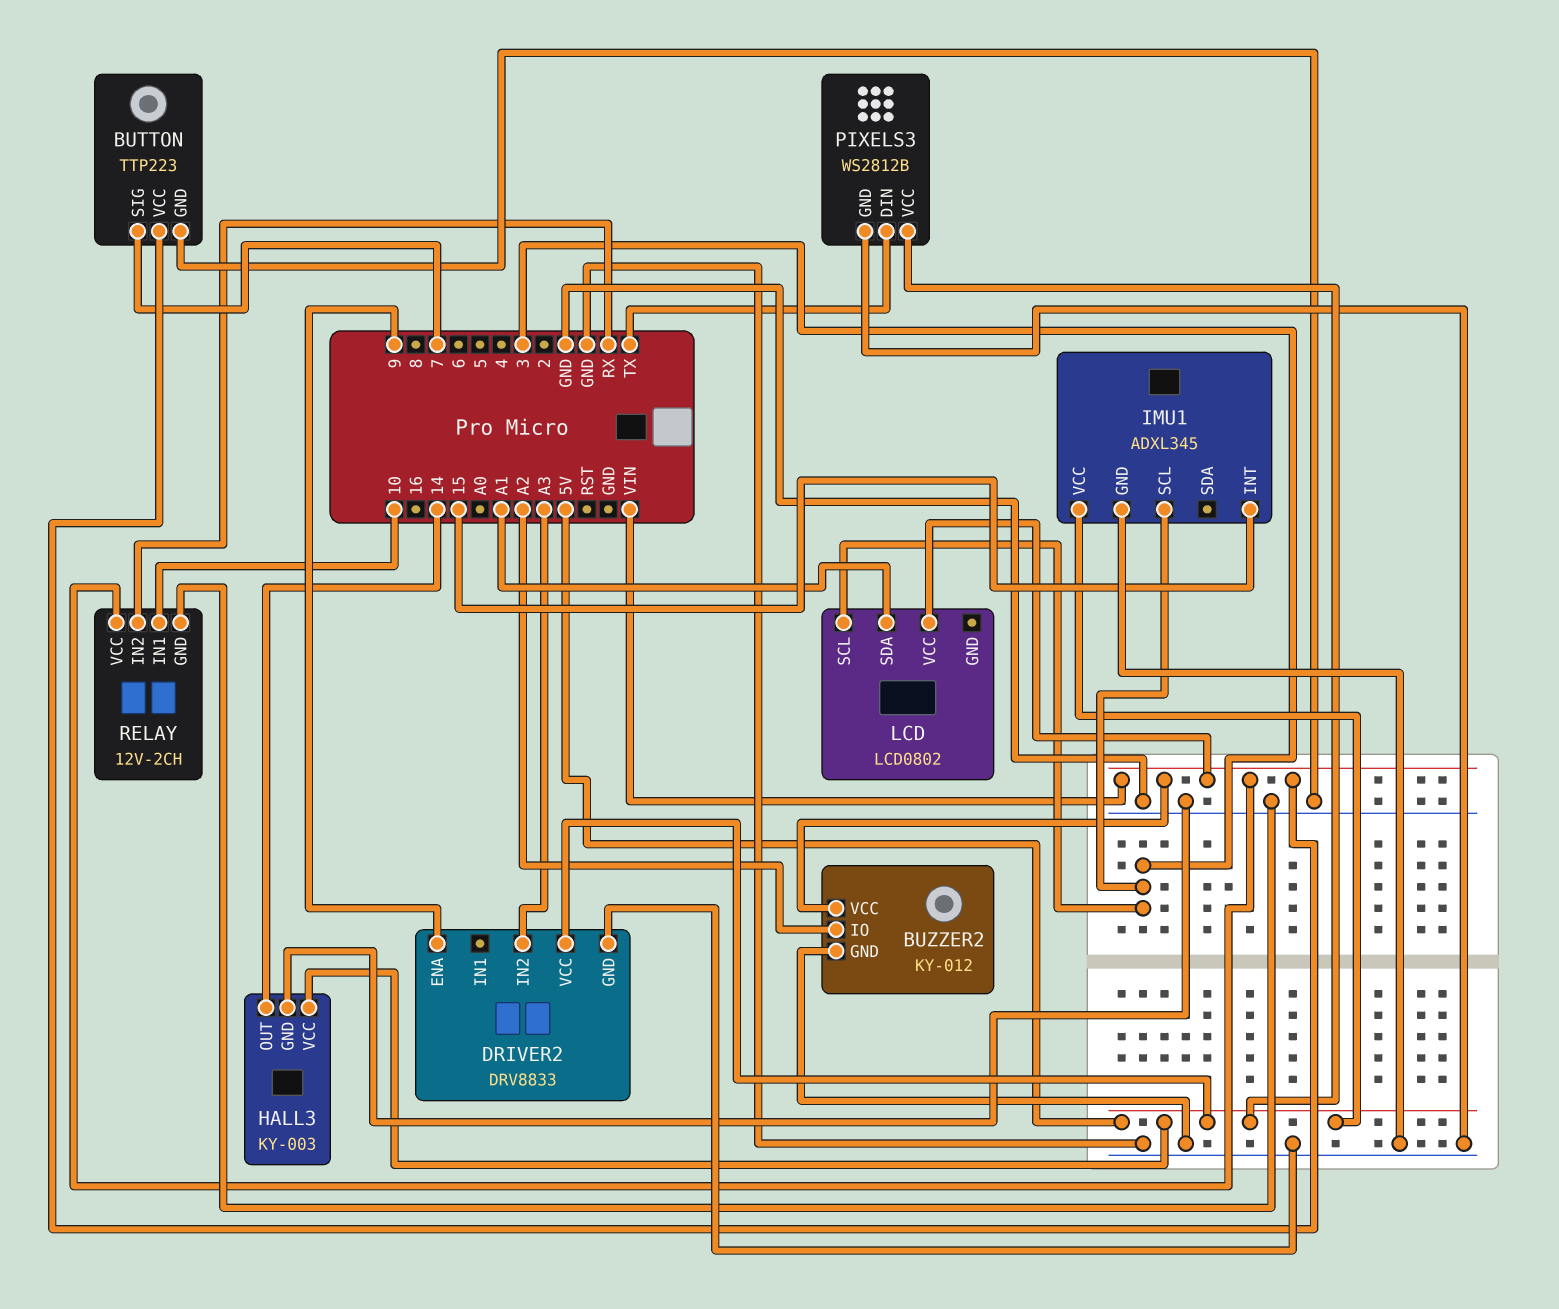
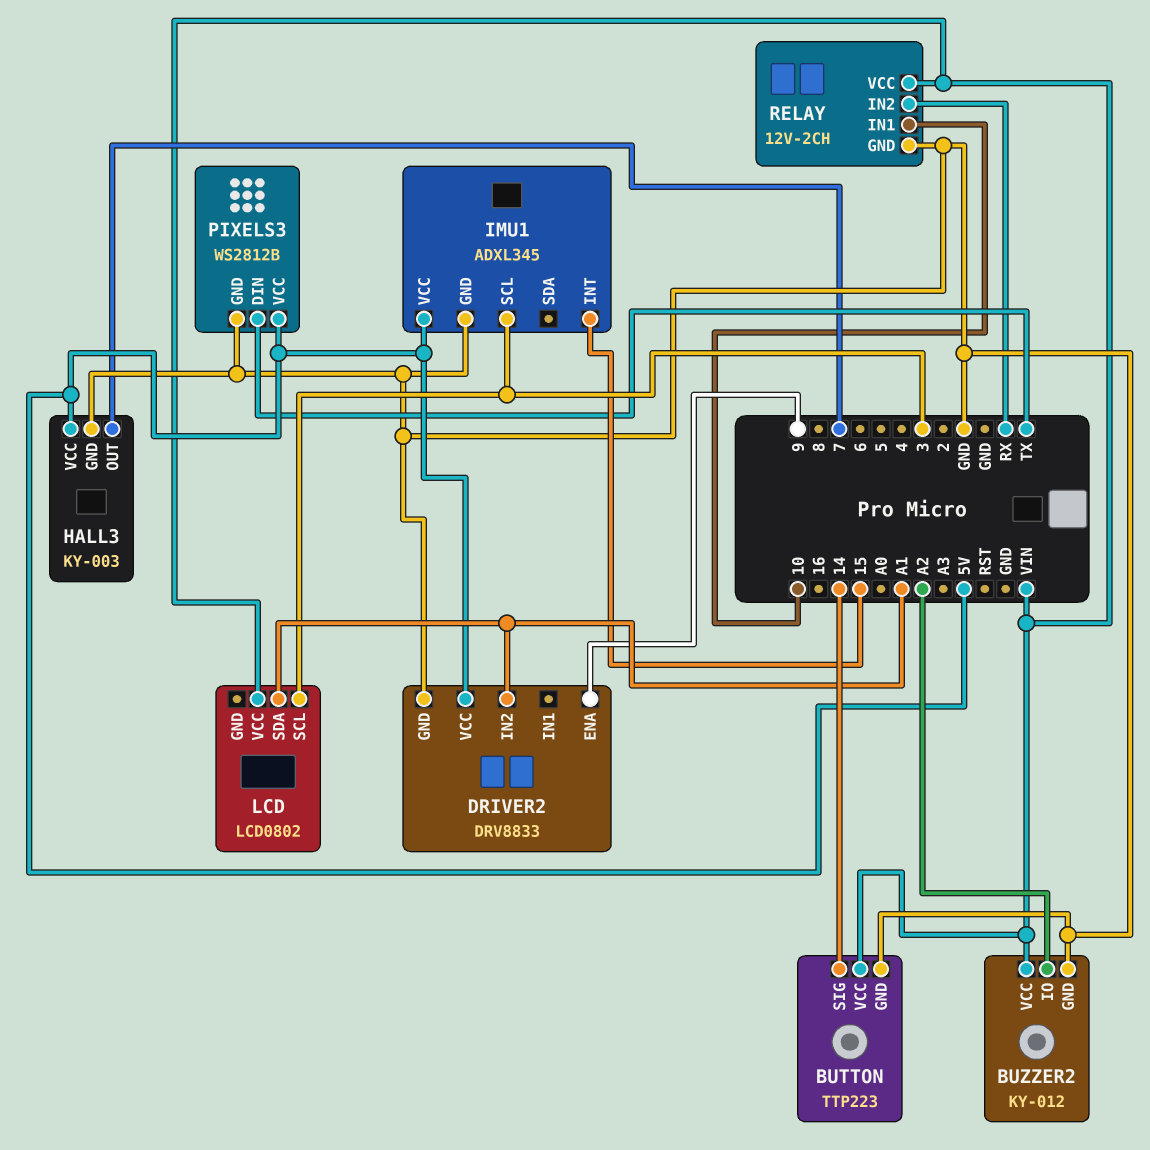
BUTTON pin SIG: 7 -> 14
DRIVER2 pin IN2: A3 -> A1
HALL3 pin OUT: 14 -> 7

